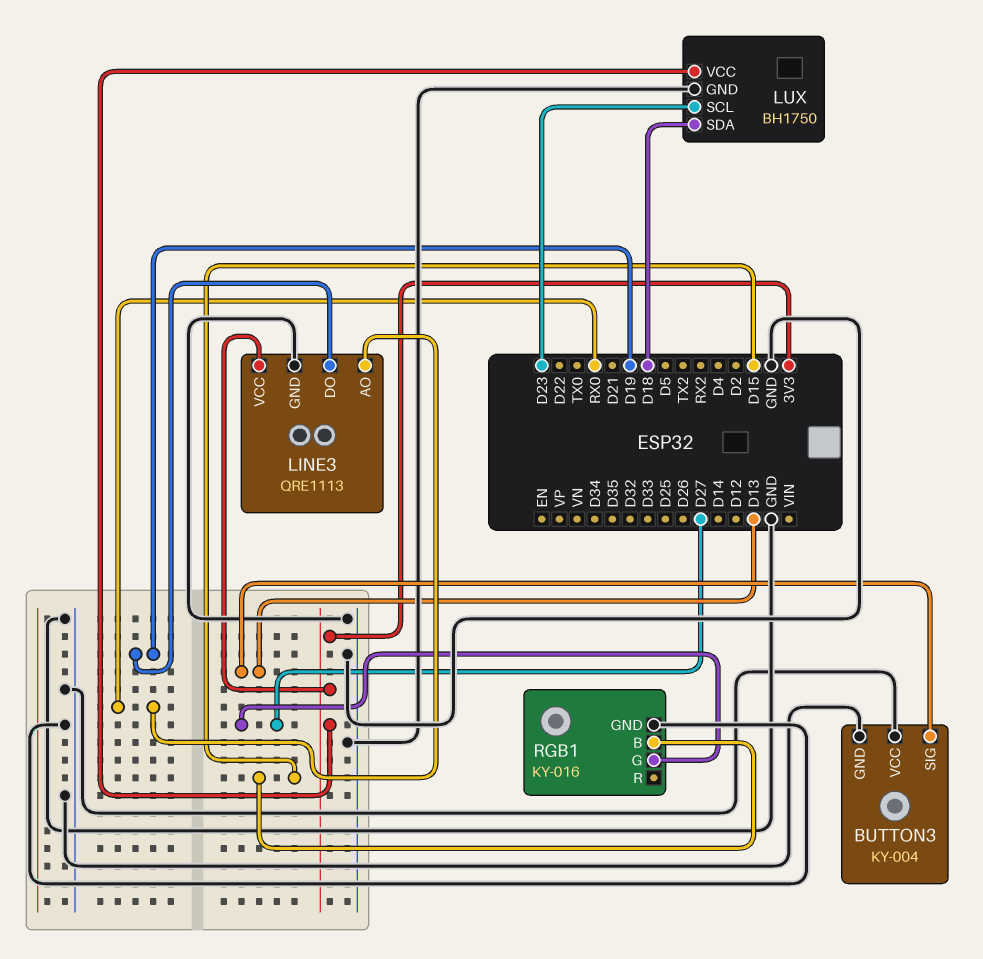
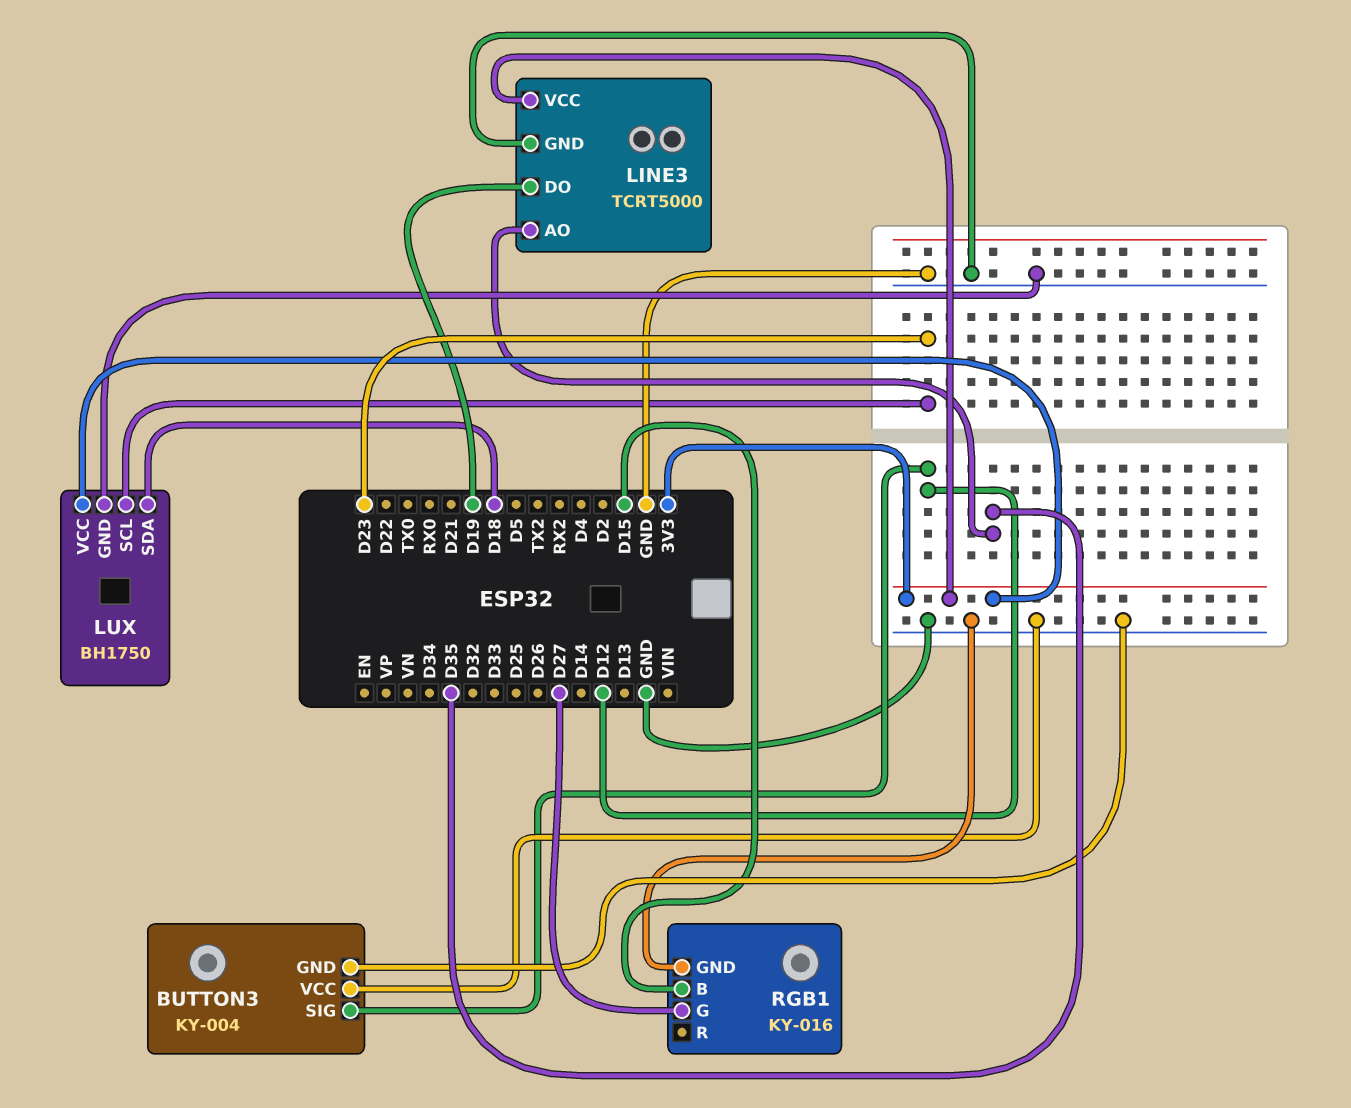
BUTTON3 pin SIG: D13 -> D12
LINE3: QRE1113 -> TCRT5000
LINE3 pin AO: RX0 -> D35

